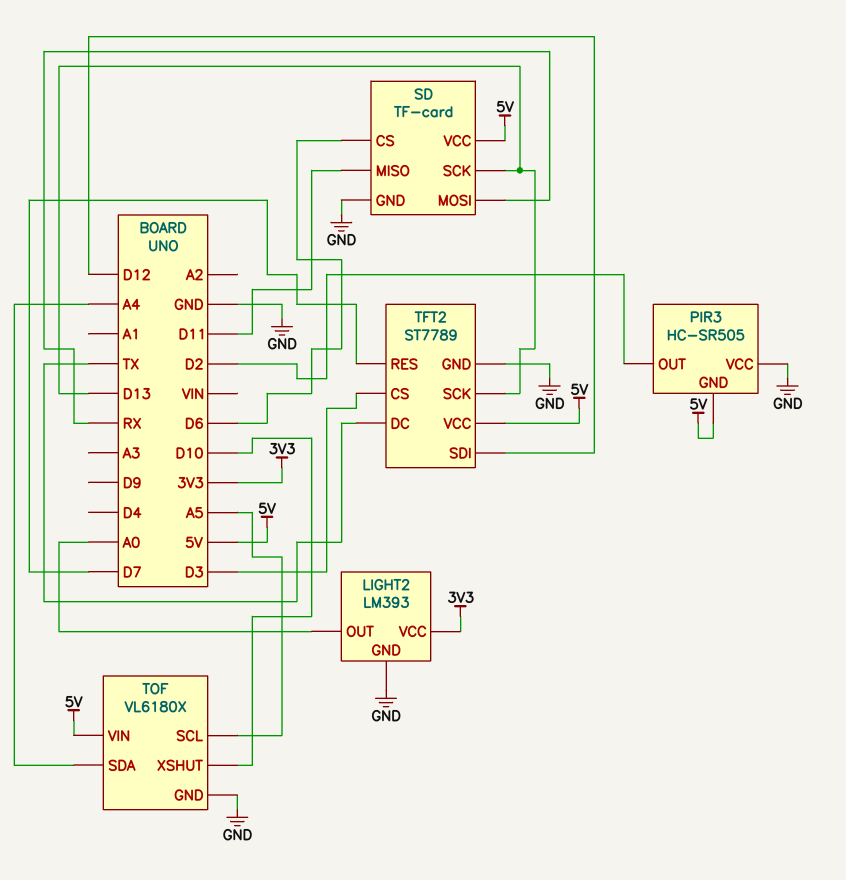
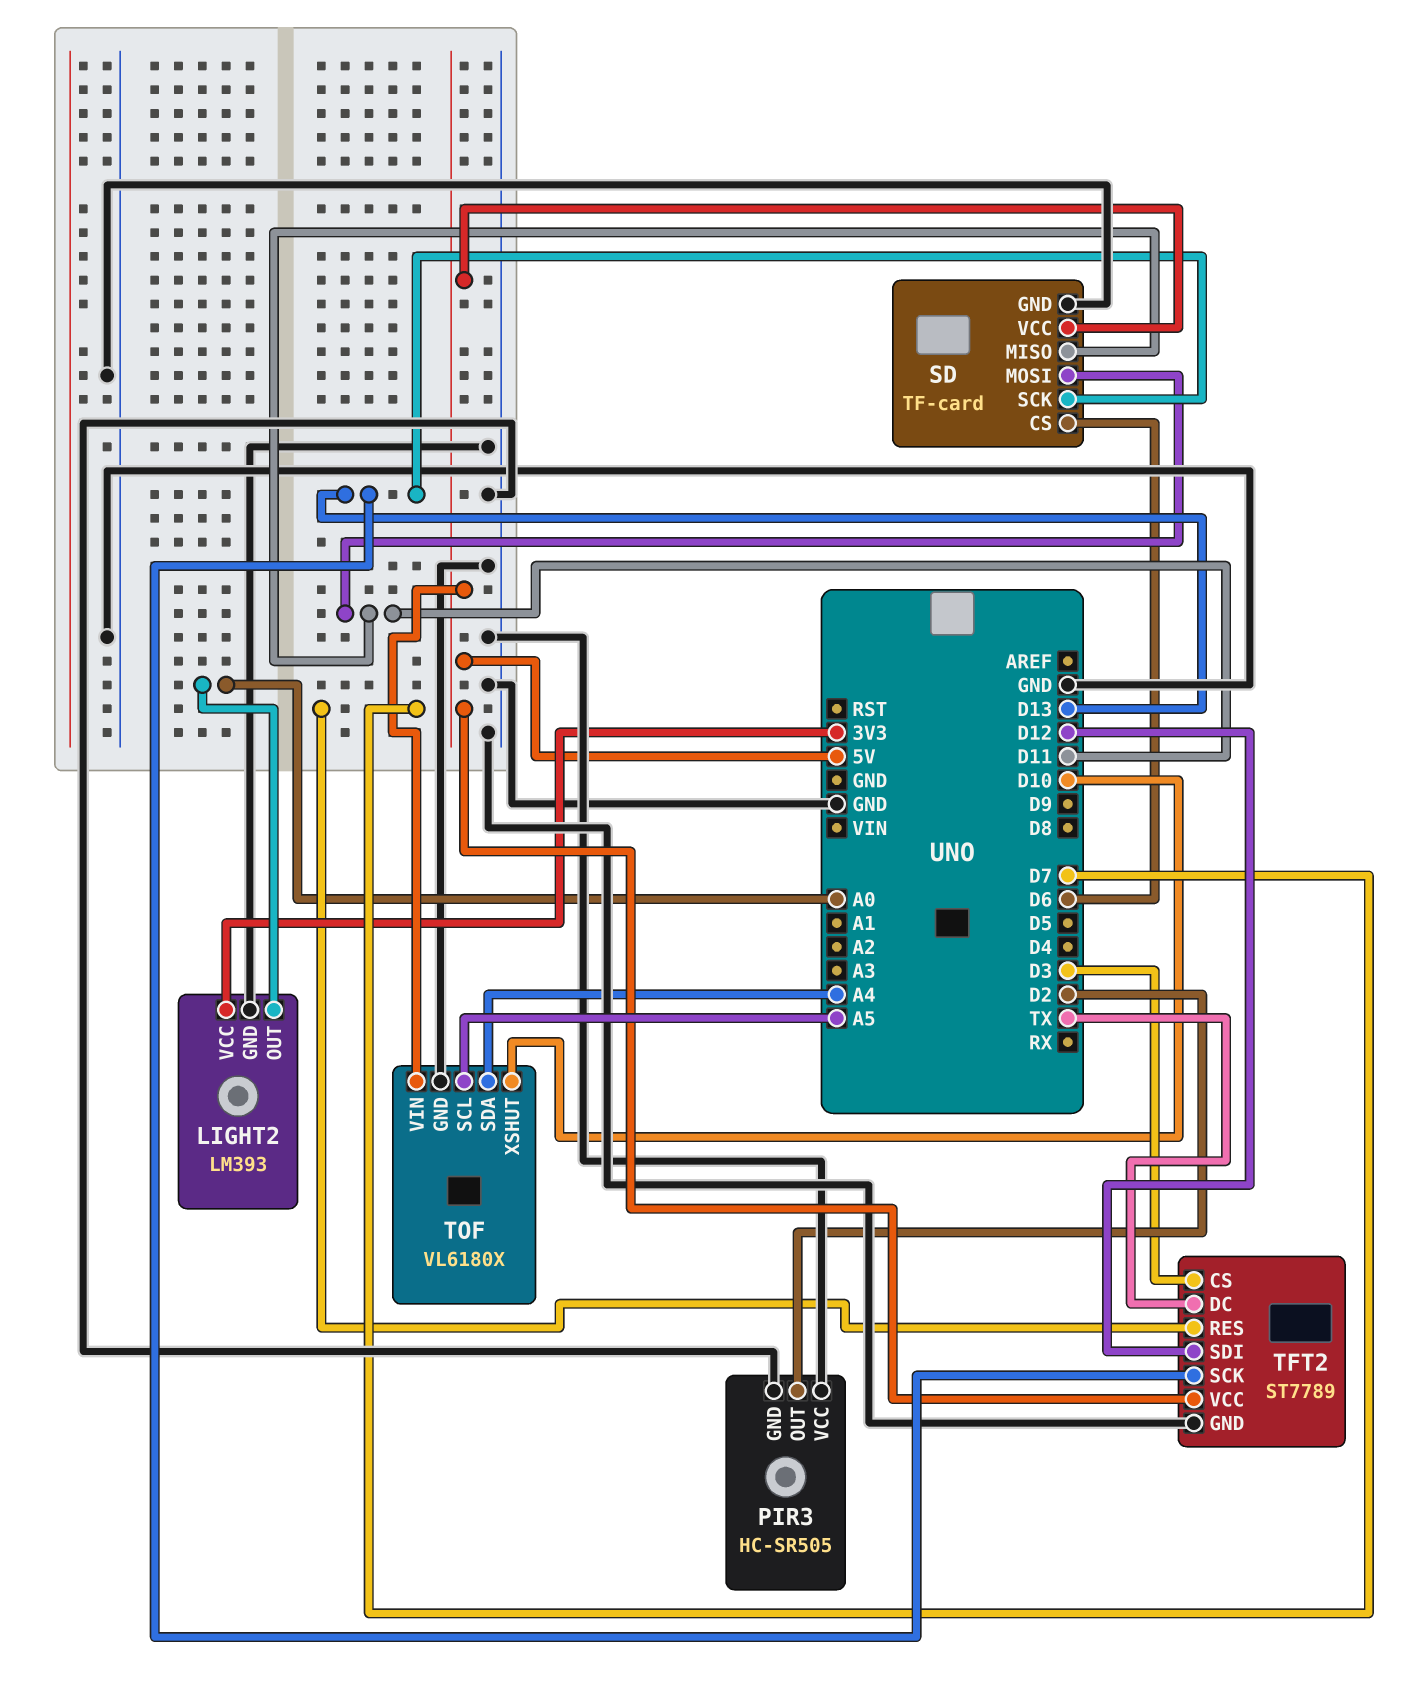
PIR3 pin GND: 5V -> GND
SD pin MOSI: RX -> D11

